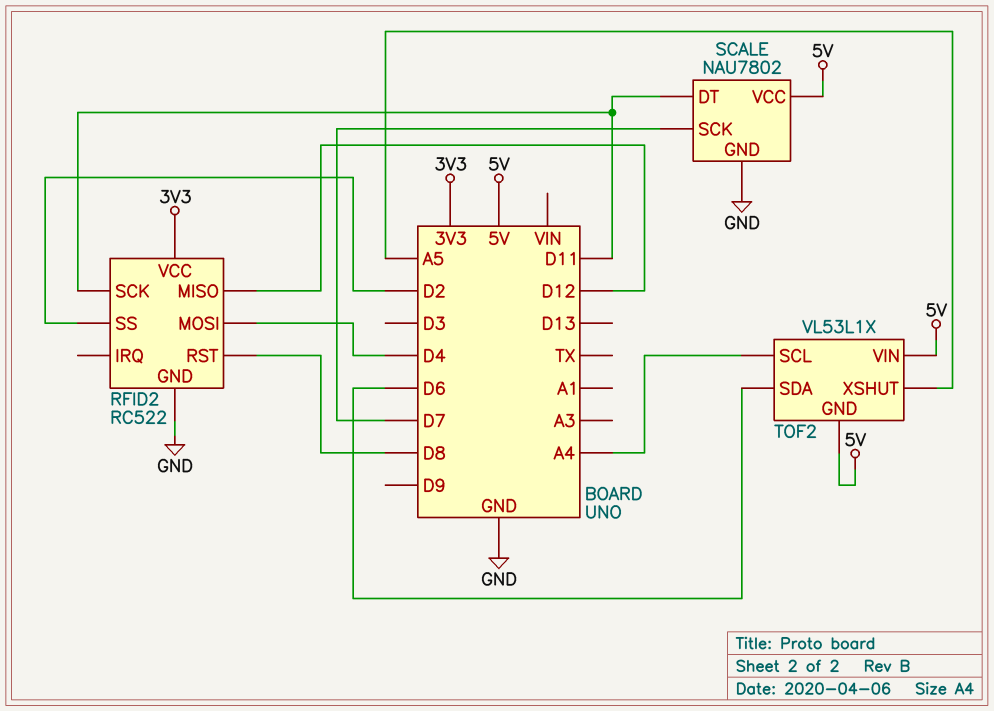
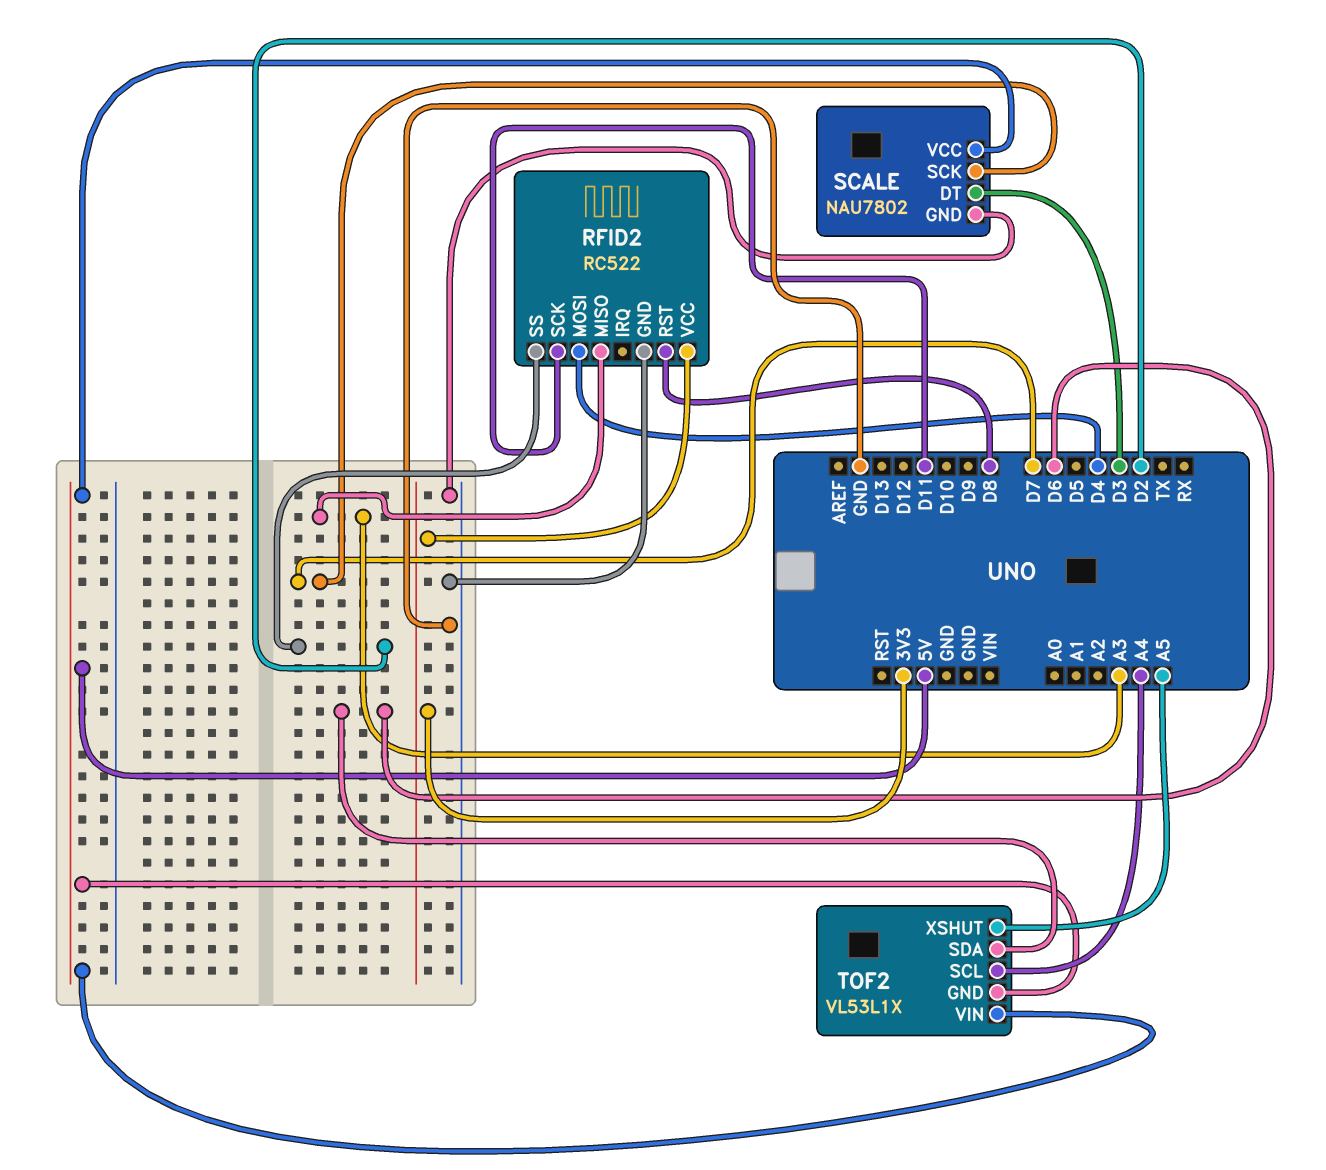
RFID2 pin MISO: D12 -> A3
SCALE pin DT: D11 -> D3

